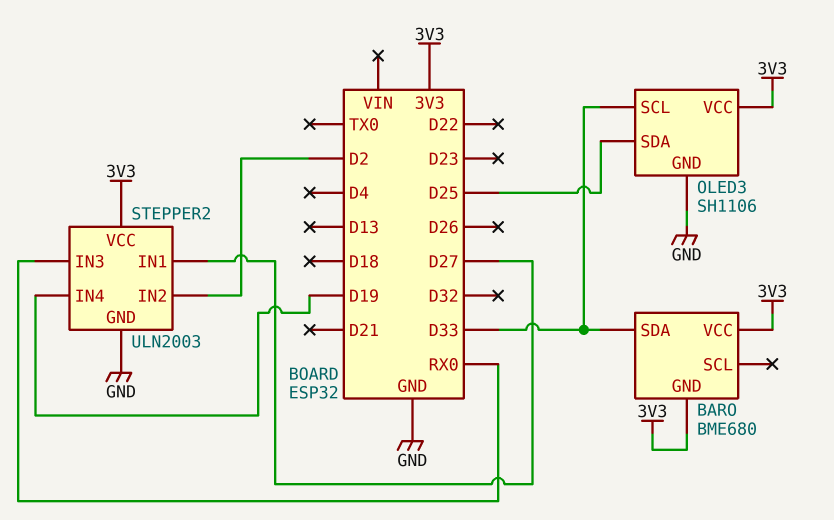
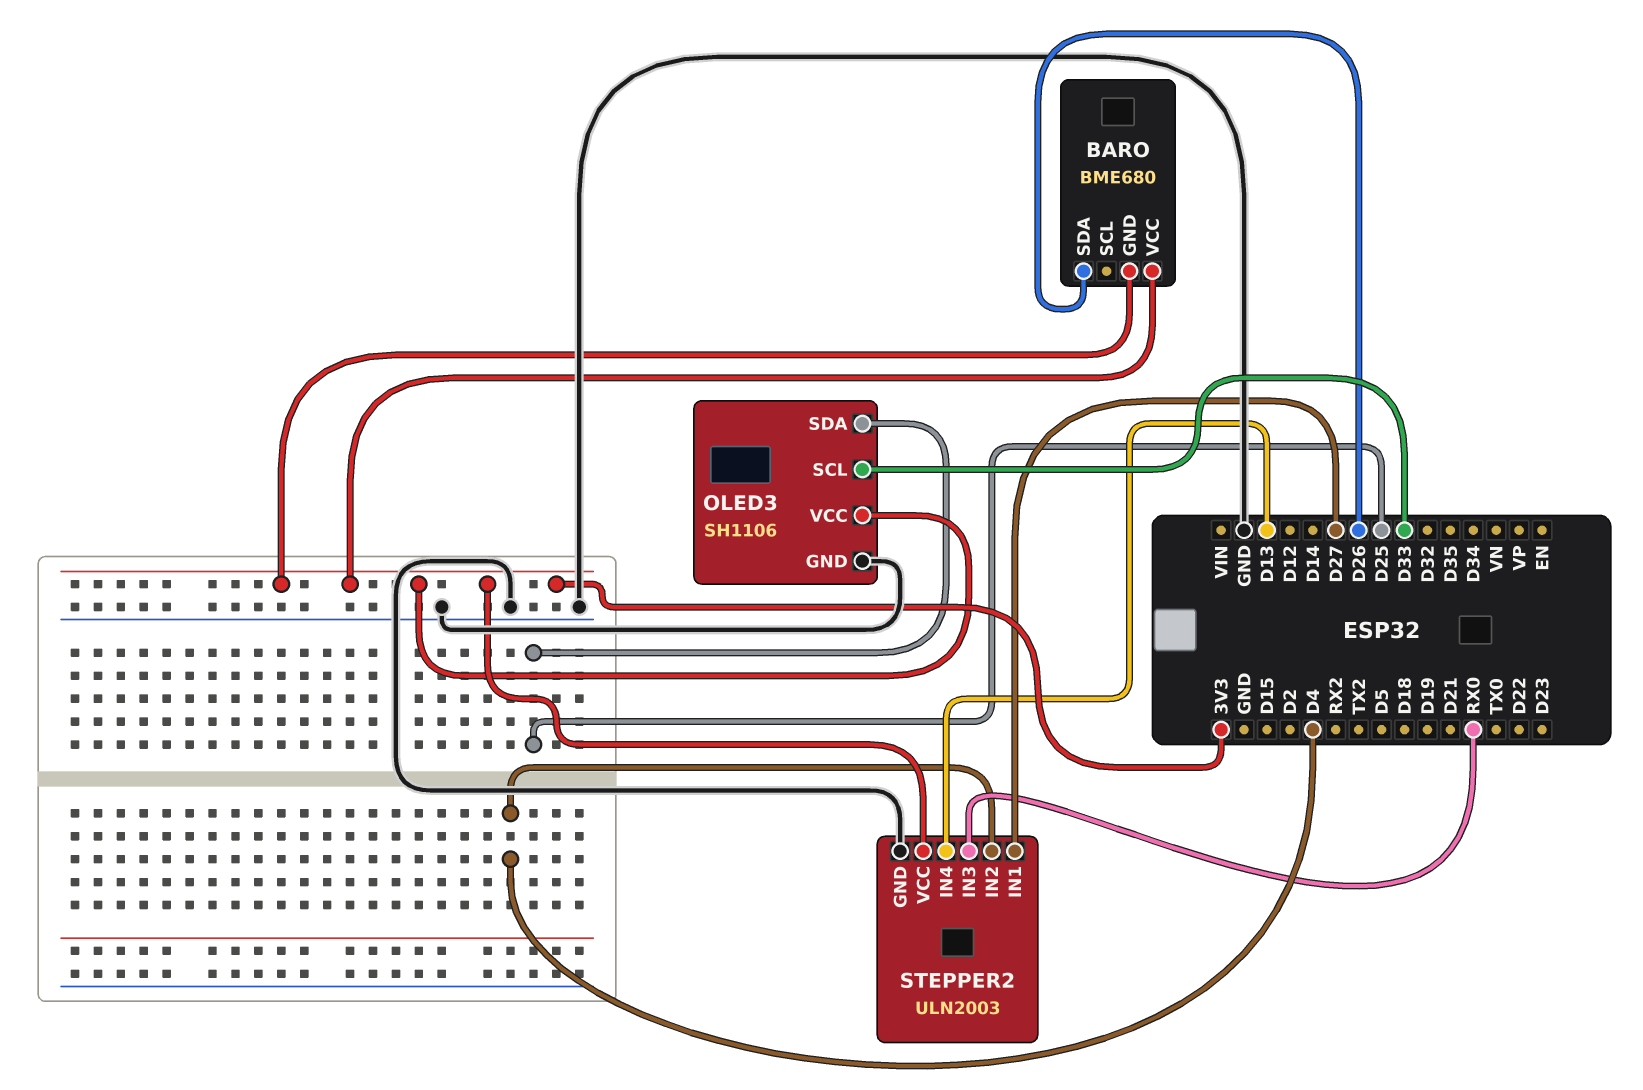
BARO pin SDA: D33 -> D26
STEPPER2 pin IN2: D2 -> D4
STEPPER2 pin IN4: D19 -> D13

